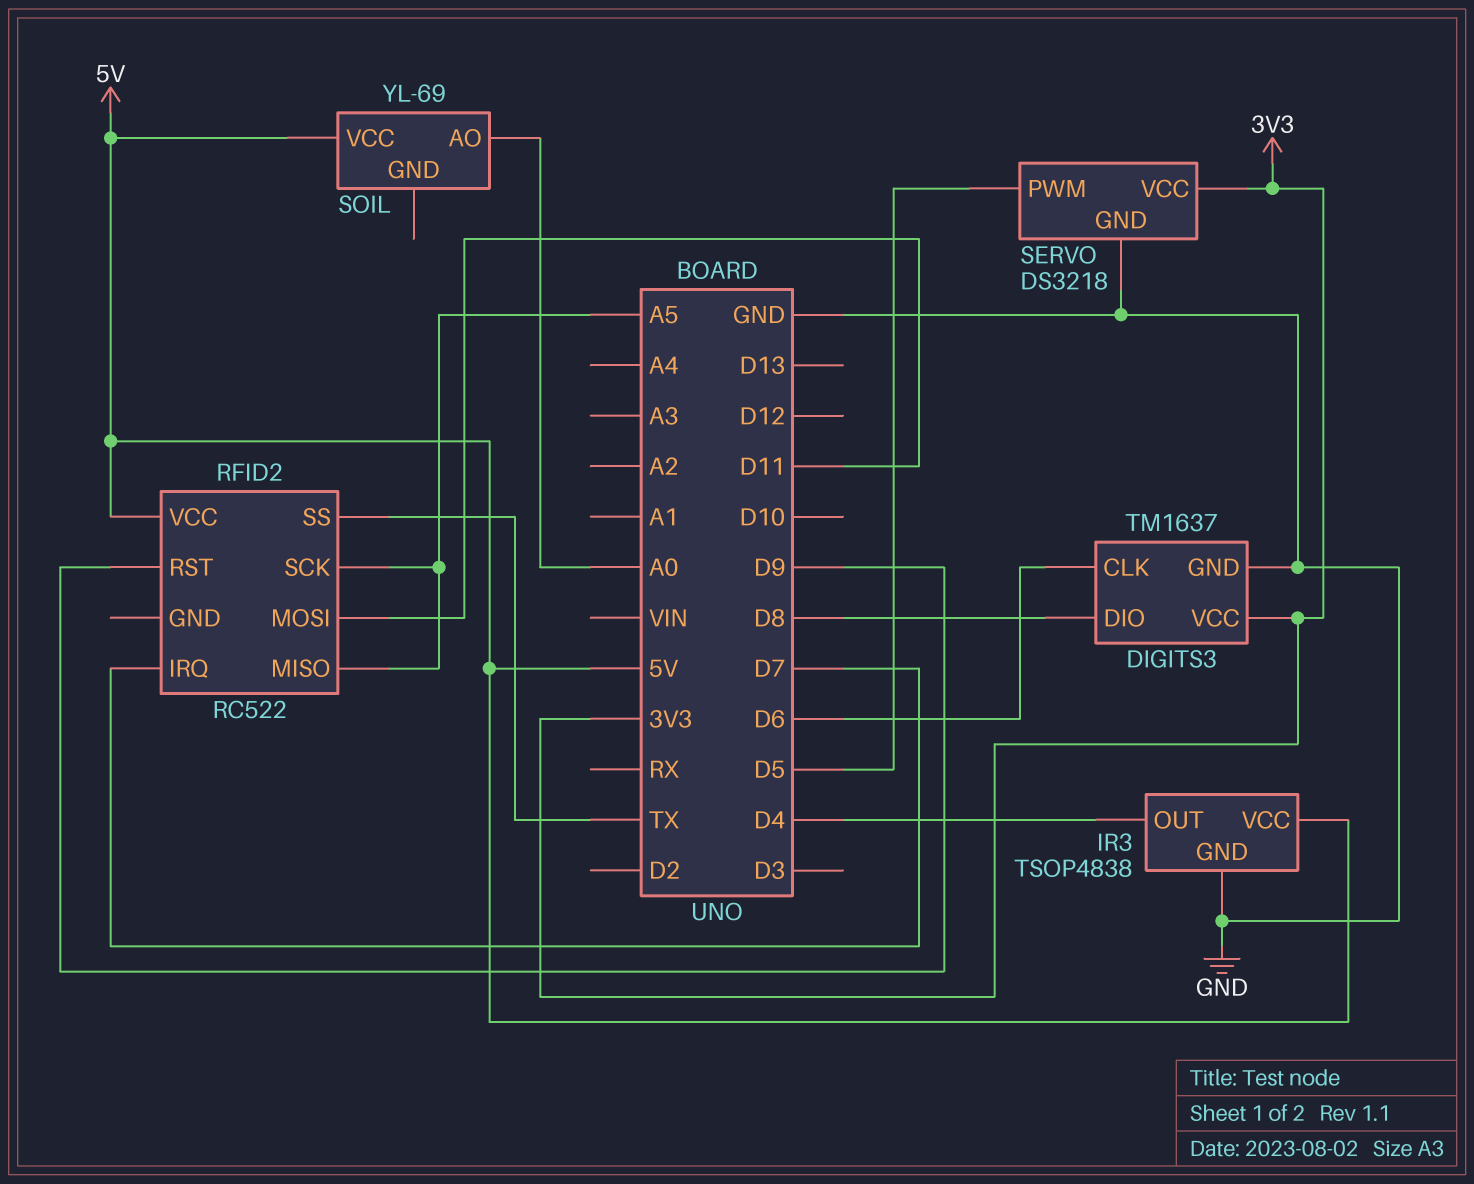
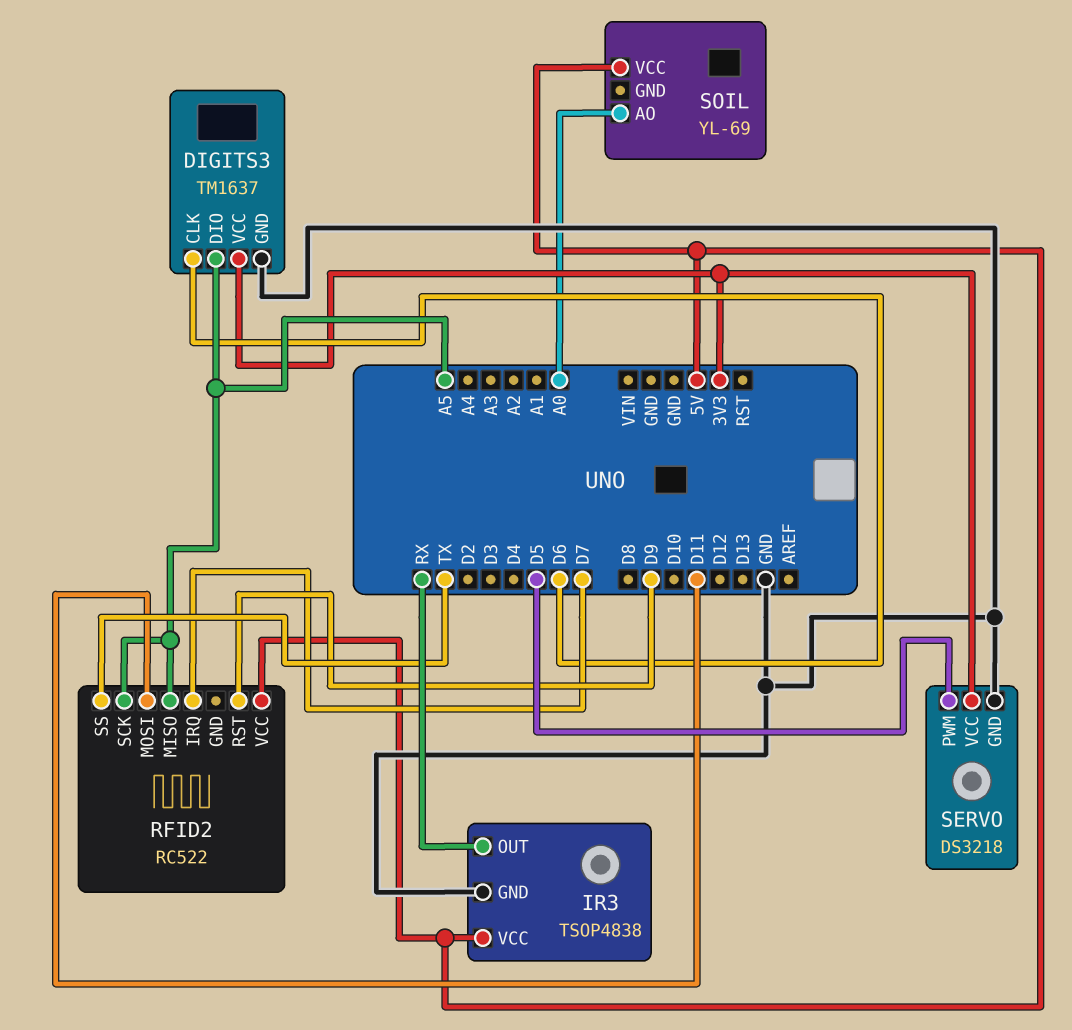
DIGITS3 pin DIO: D8 -> A5
IR3 pin OUT: D4 -> RX

